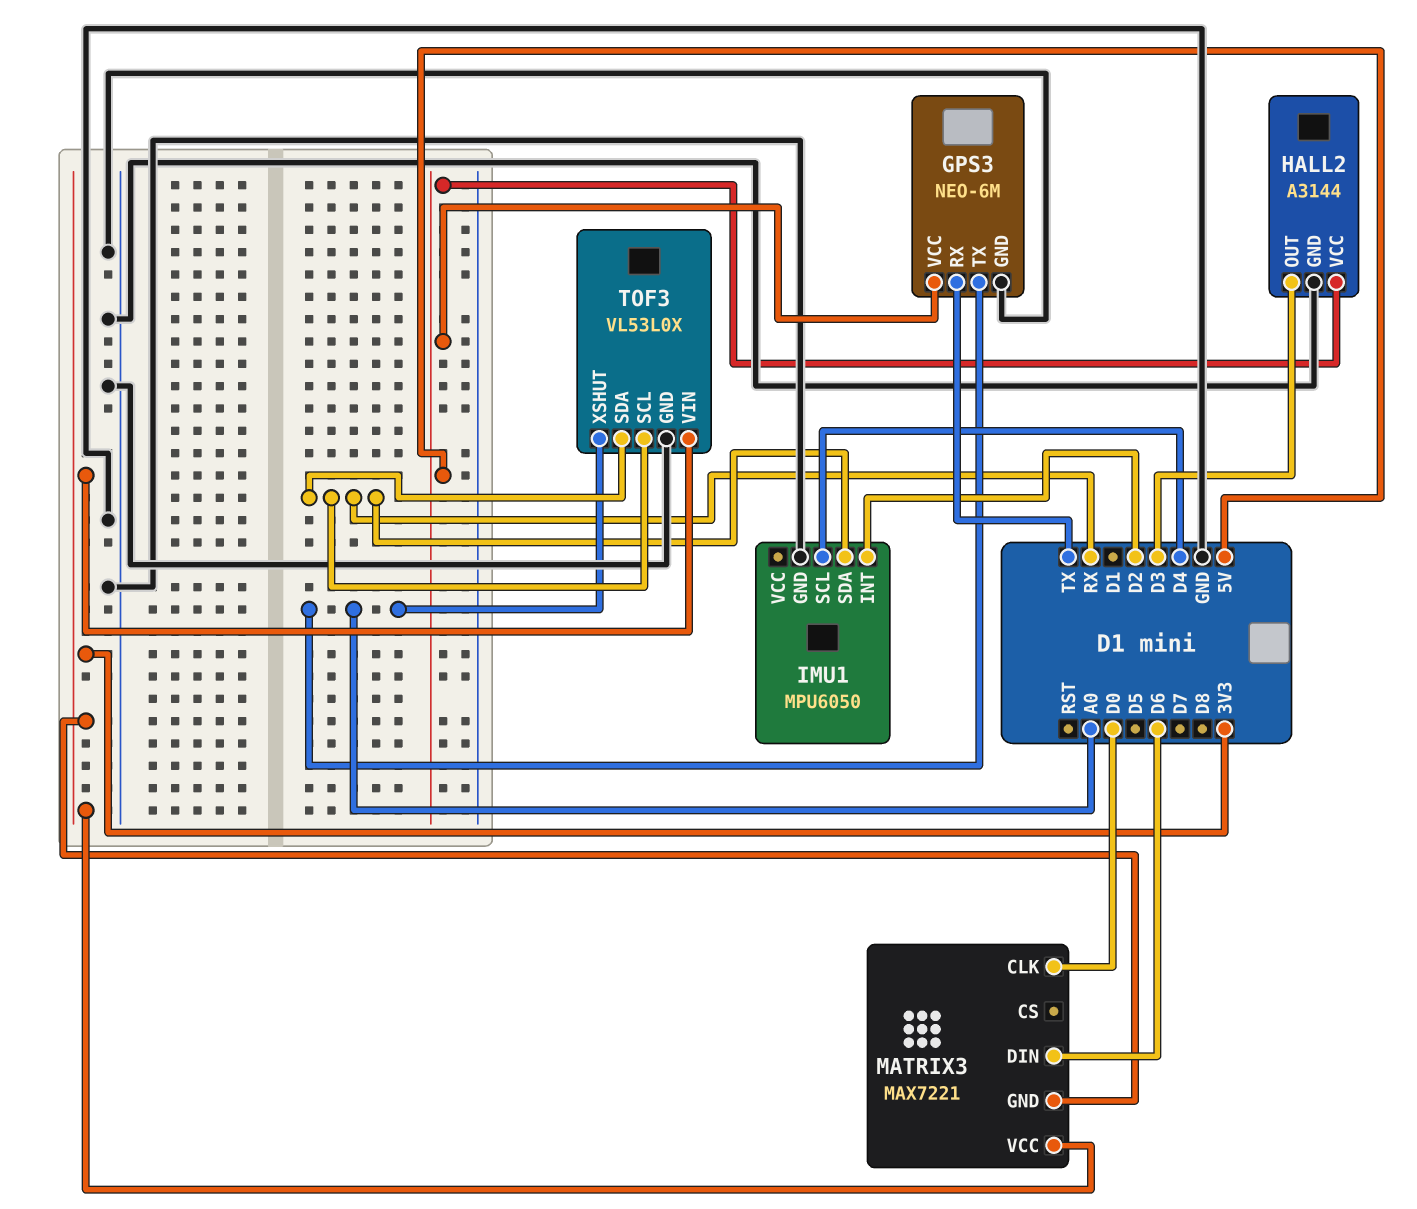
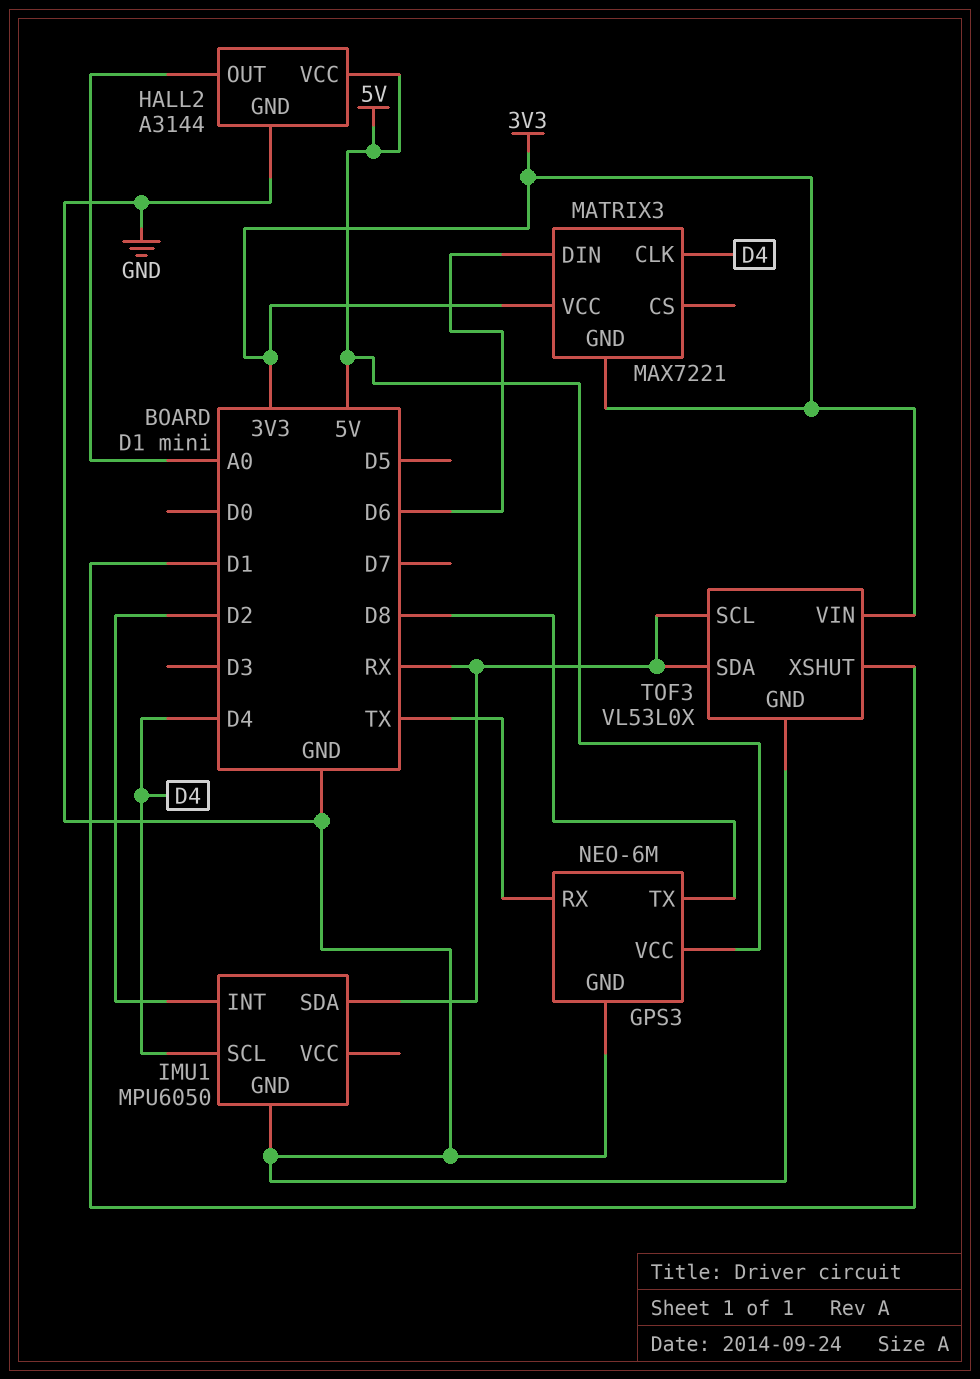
GPS3 pin TX: A0 -> D8
HALL2 pin OUT: D3 -> A0
MATRIX3 pin CLK: D0 -> D4
TOF3 pin XSHUT: A0 -> D1

